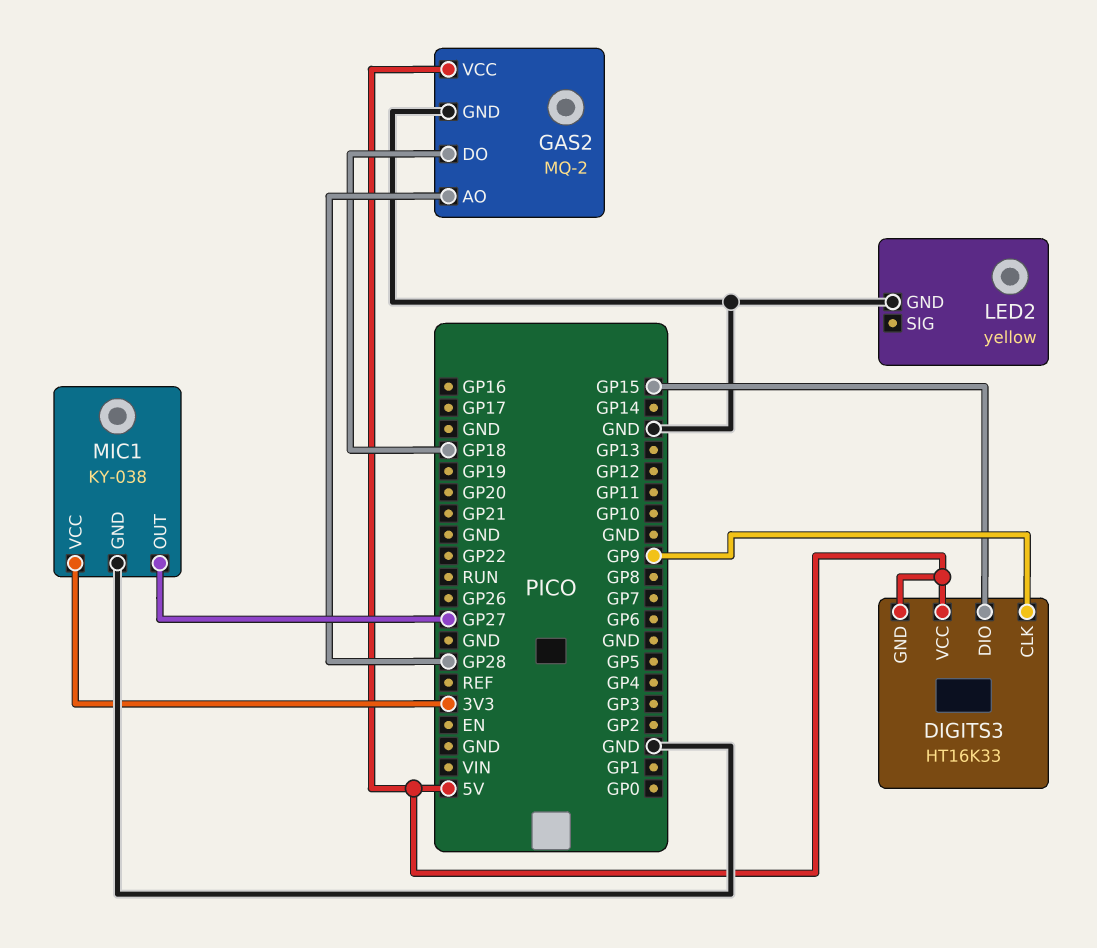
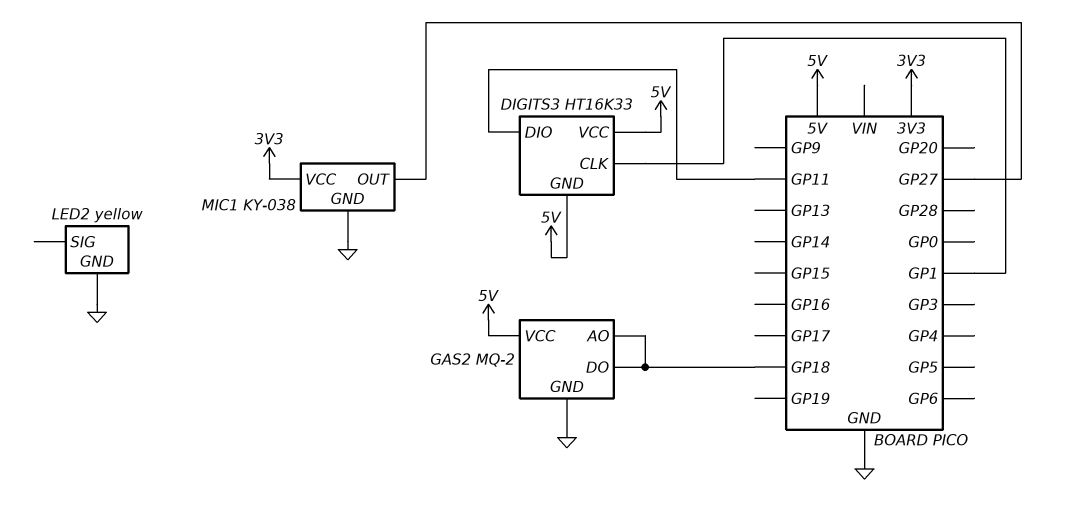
DIGITS3 pin CLK: GP9 -> GP1
DIGITS3 pin DIO: GP15 -> GP11
GAS2 pin AO: GP28 -> GP18

